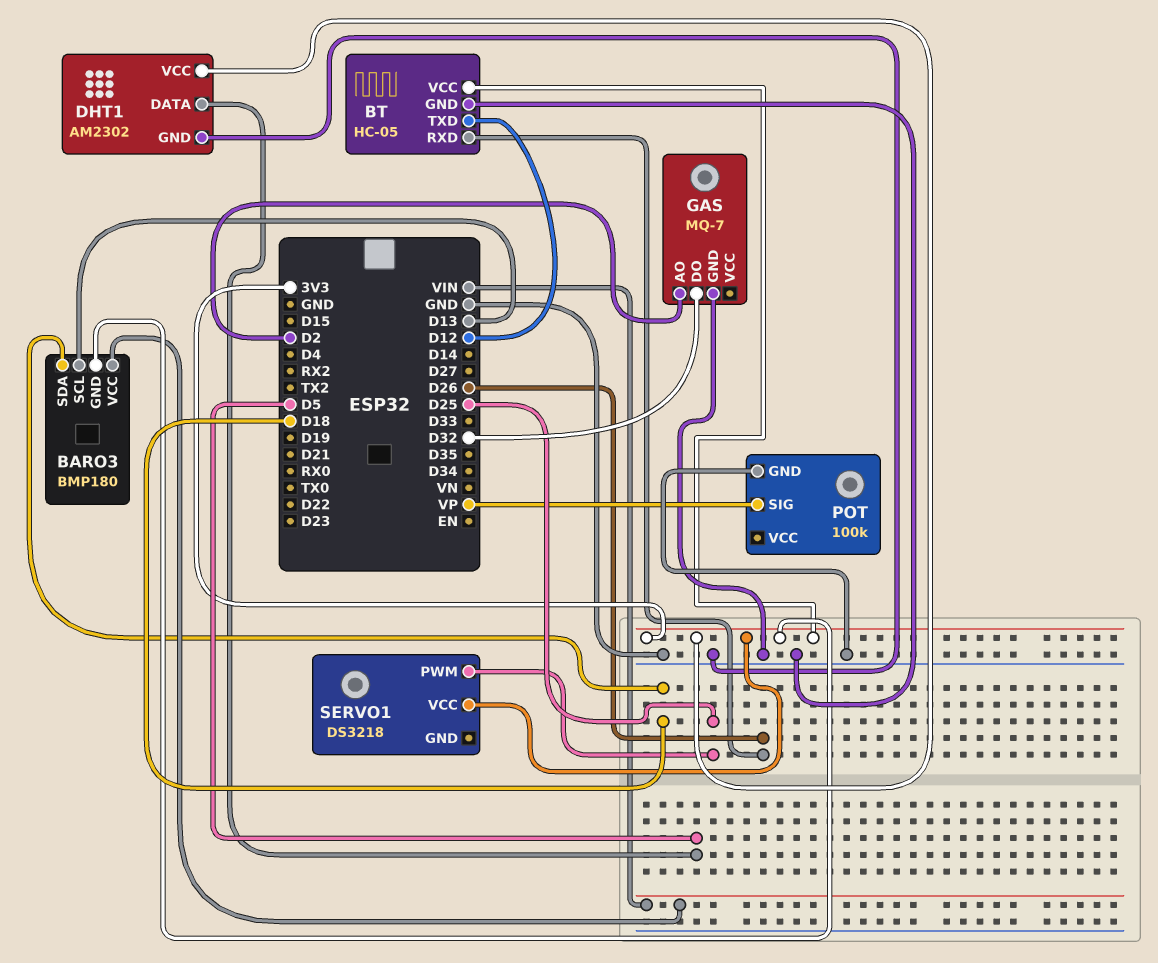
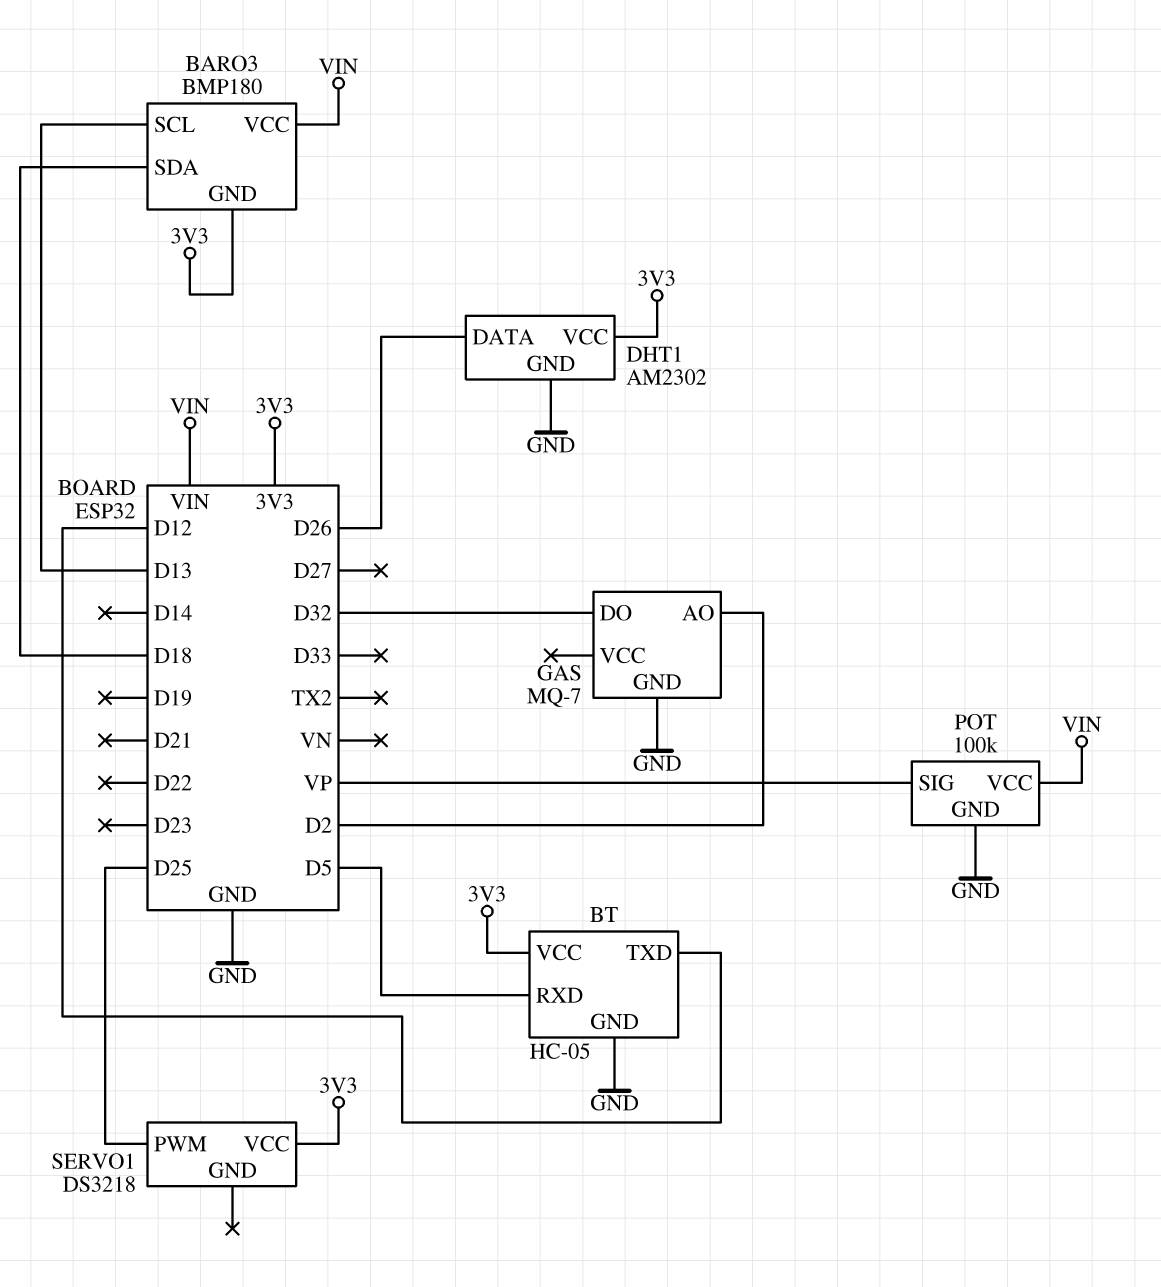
BT pin RXD: D26 -> D5
DHT1 pin DATA: D5 -> D26
POT pin VCC: none -> VIN

